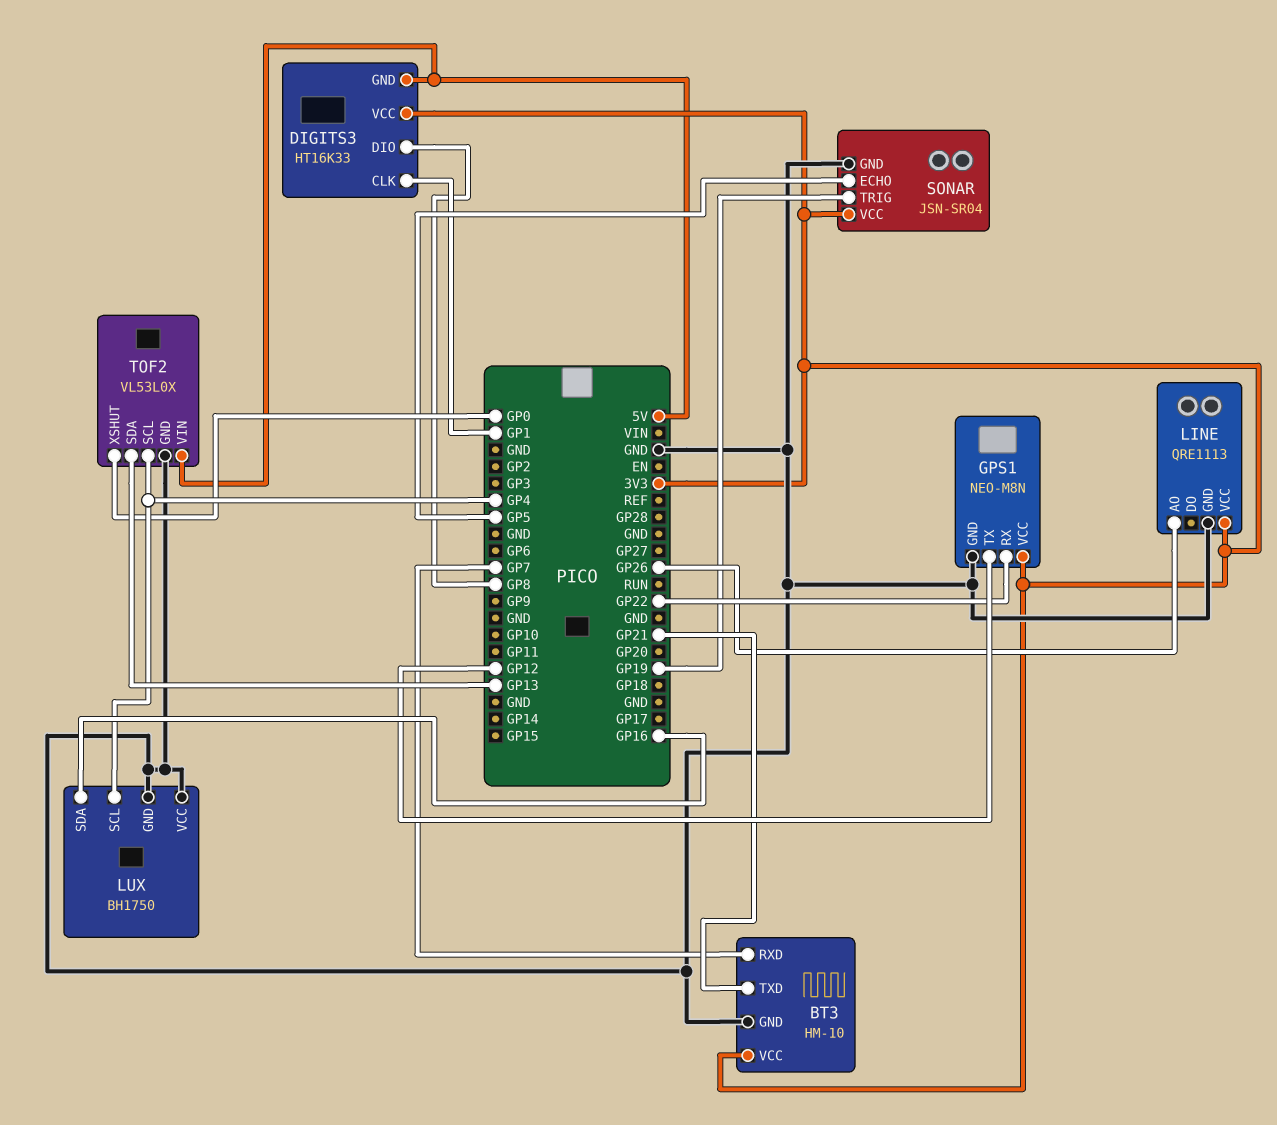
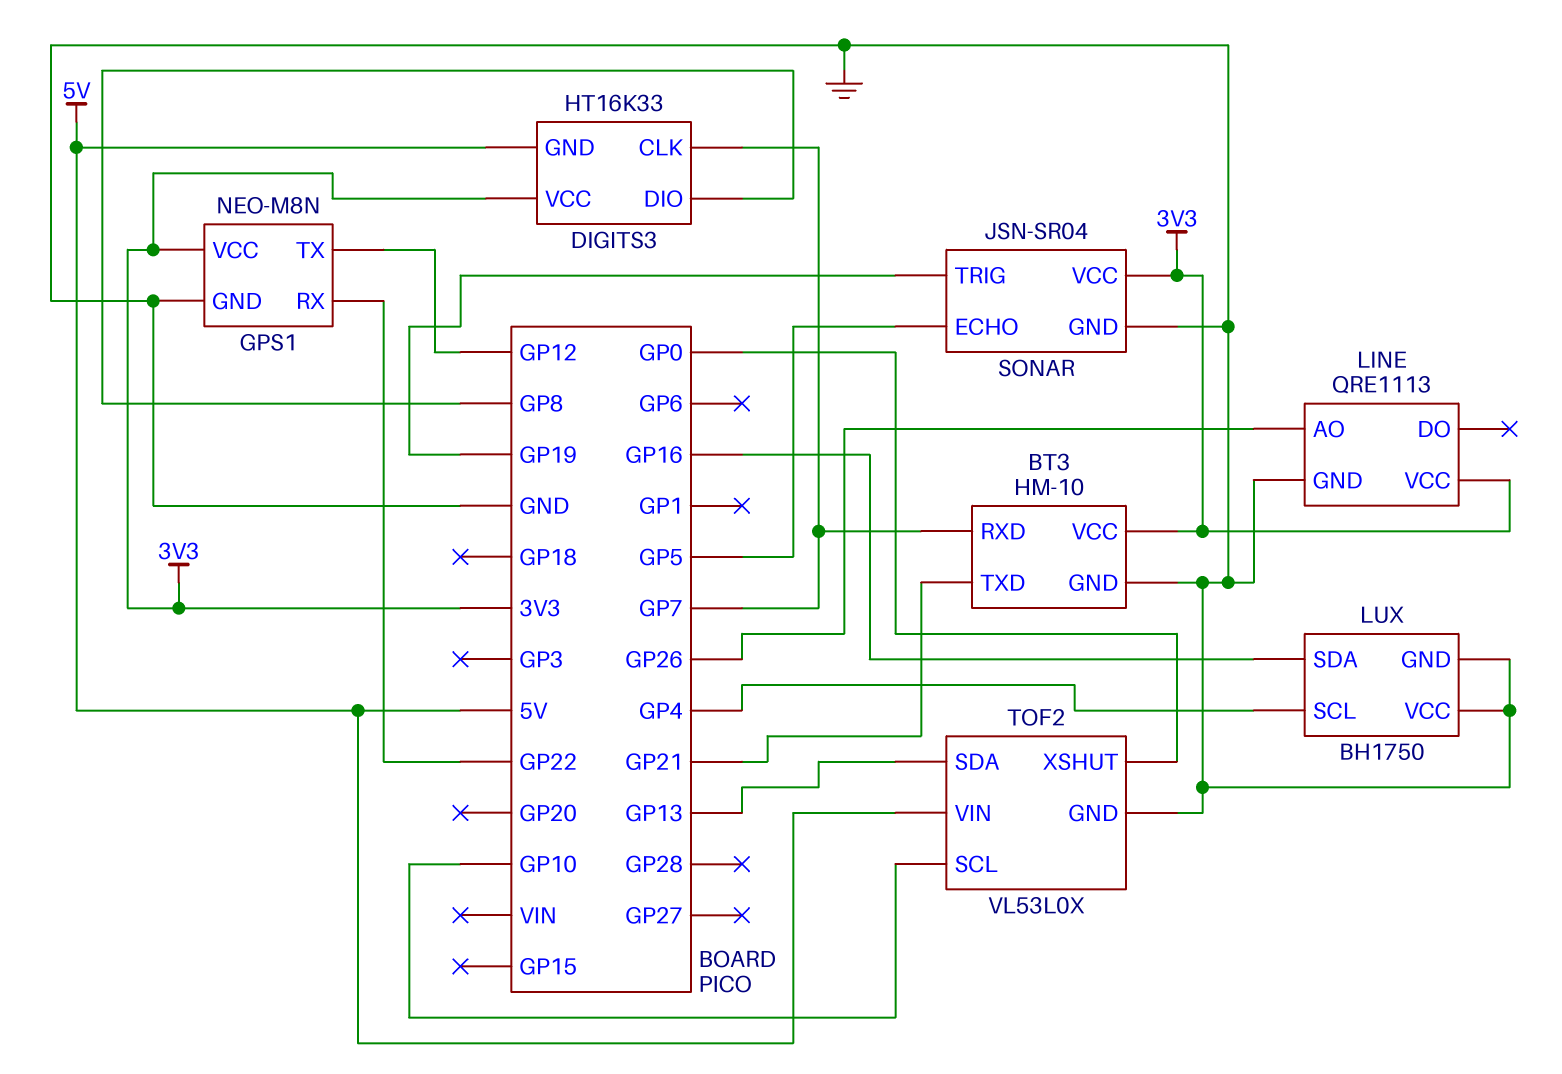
DIGITS3 pin CLK: GP1 -> GP7
TOF2 pin SCL: GP4 -> GP10

